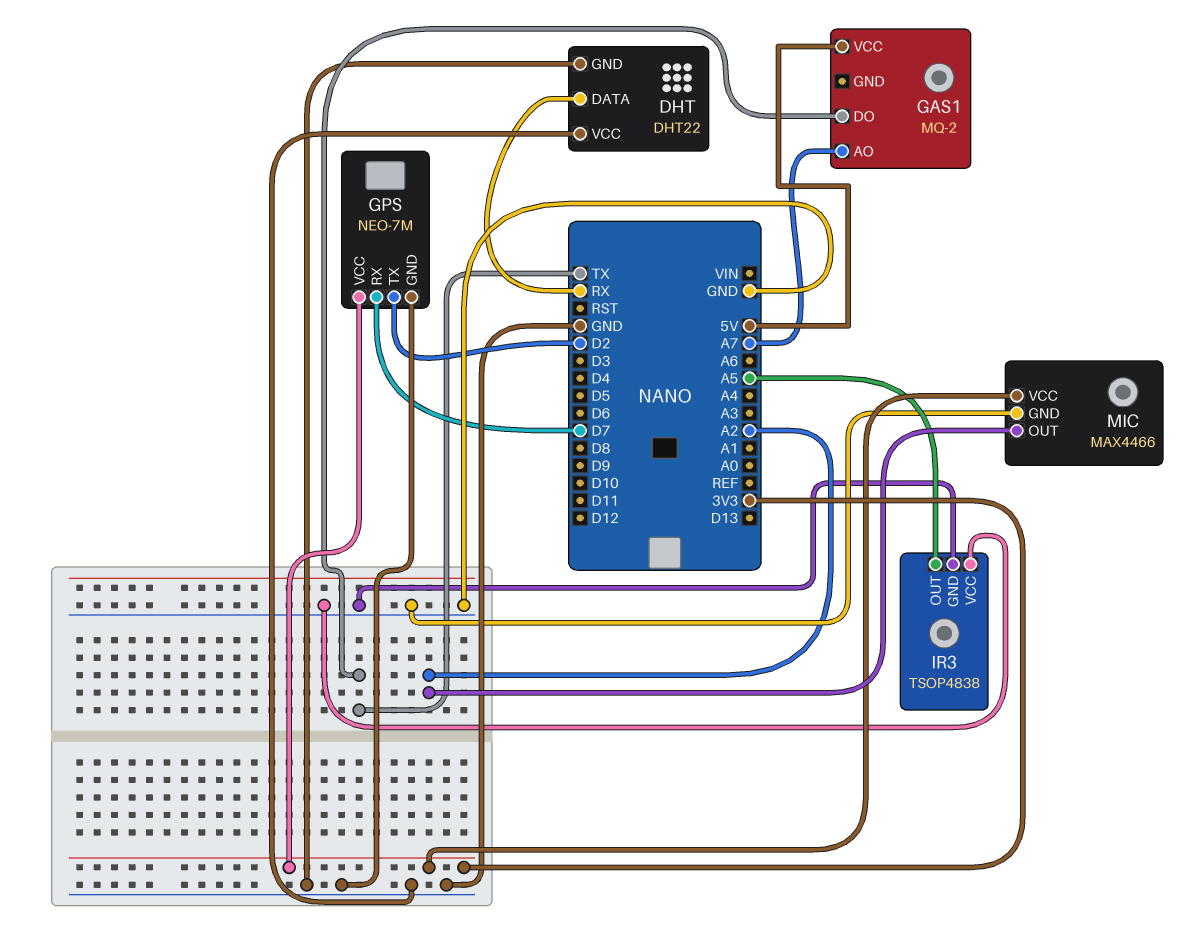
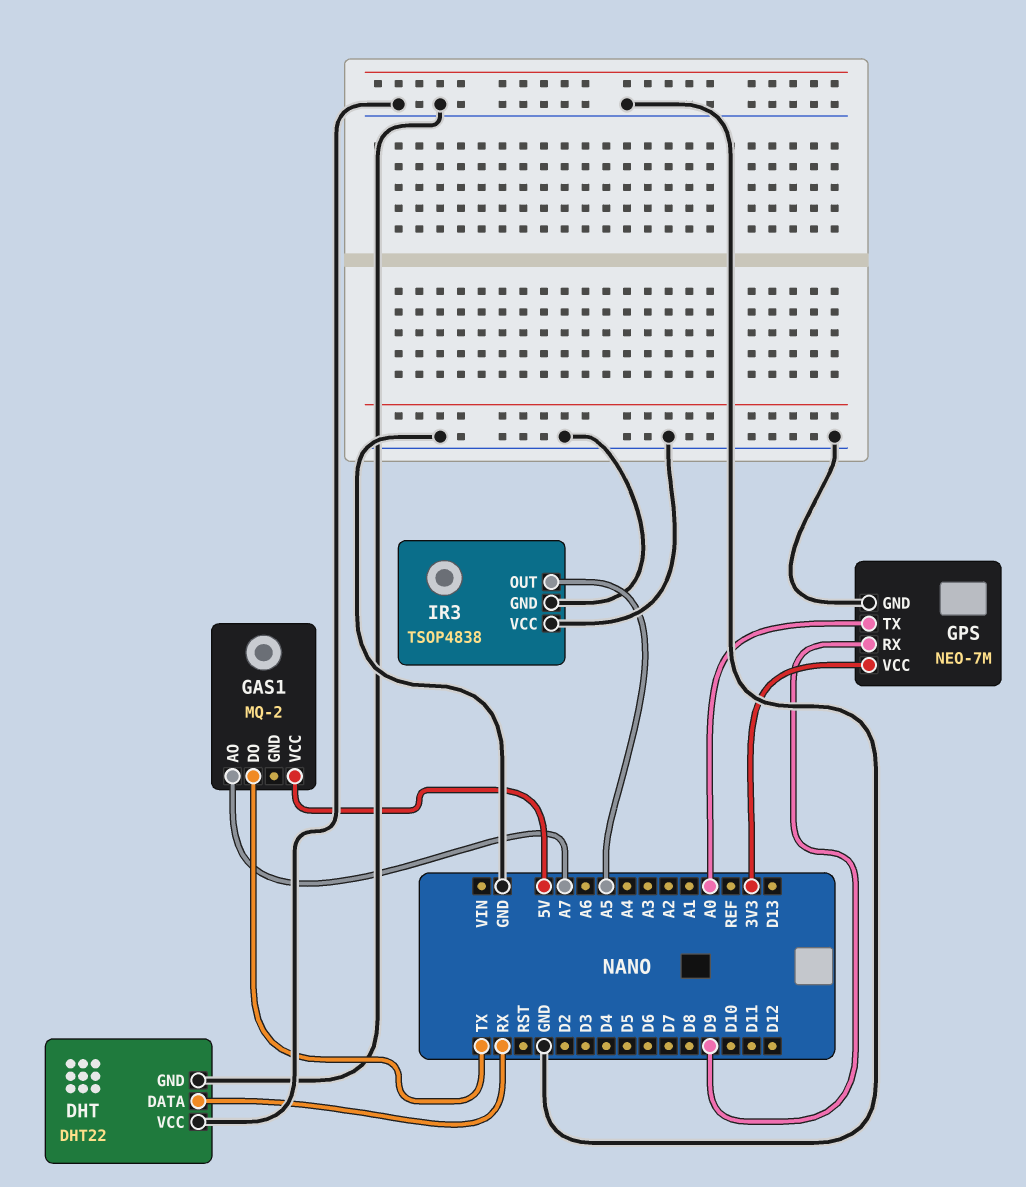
GPS pin RX: D7 -> D9
GPS pin TX: D2 -> A0
MIC: MAX4466 -> none
MIC pin GND: GND -> none
MIC pin OUT: A2 -> none
MIC pin VCC: 3V3 -> none

